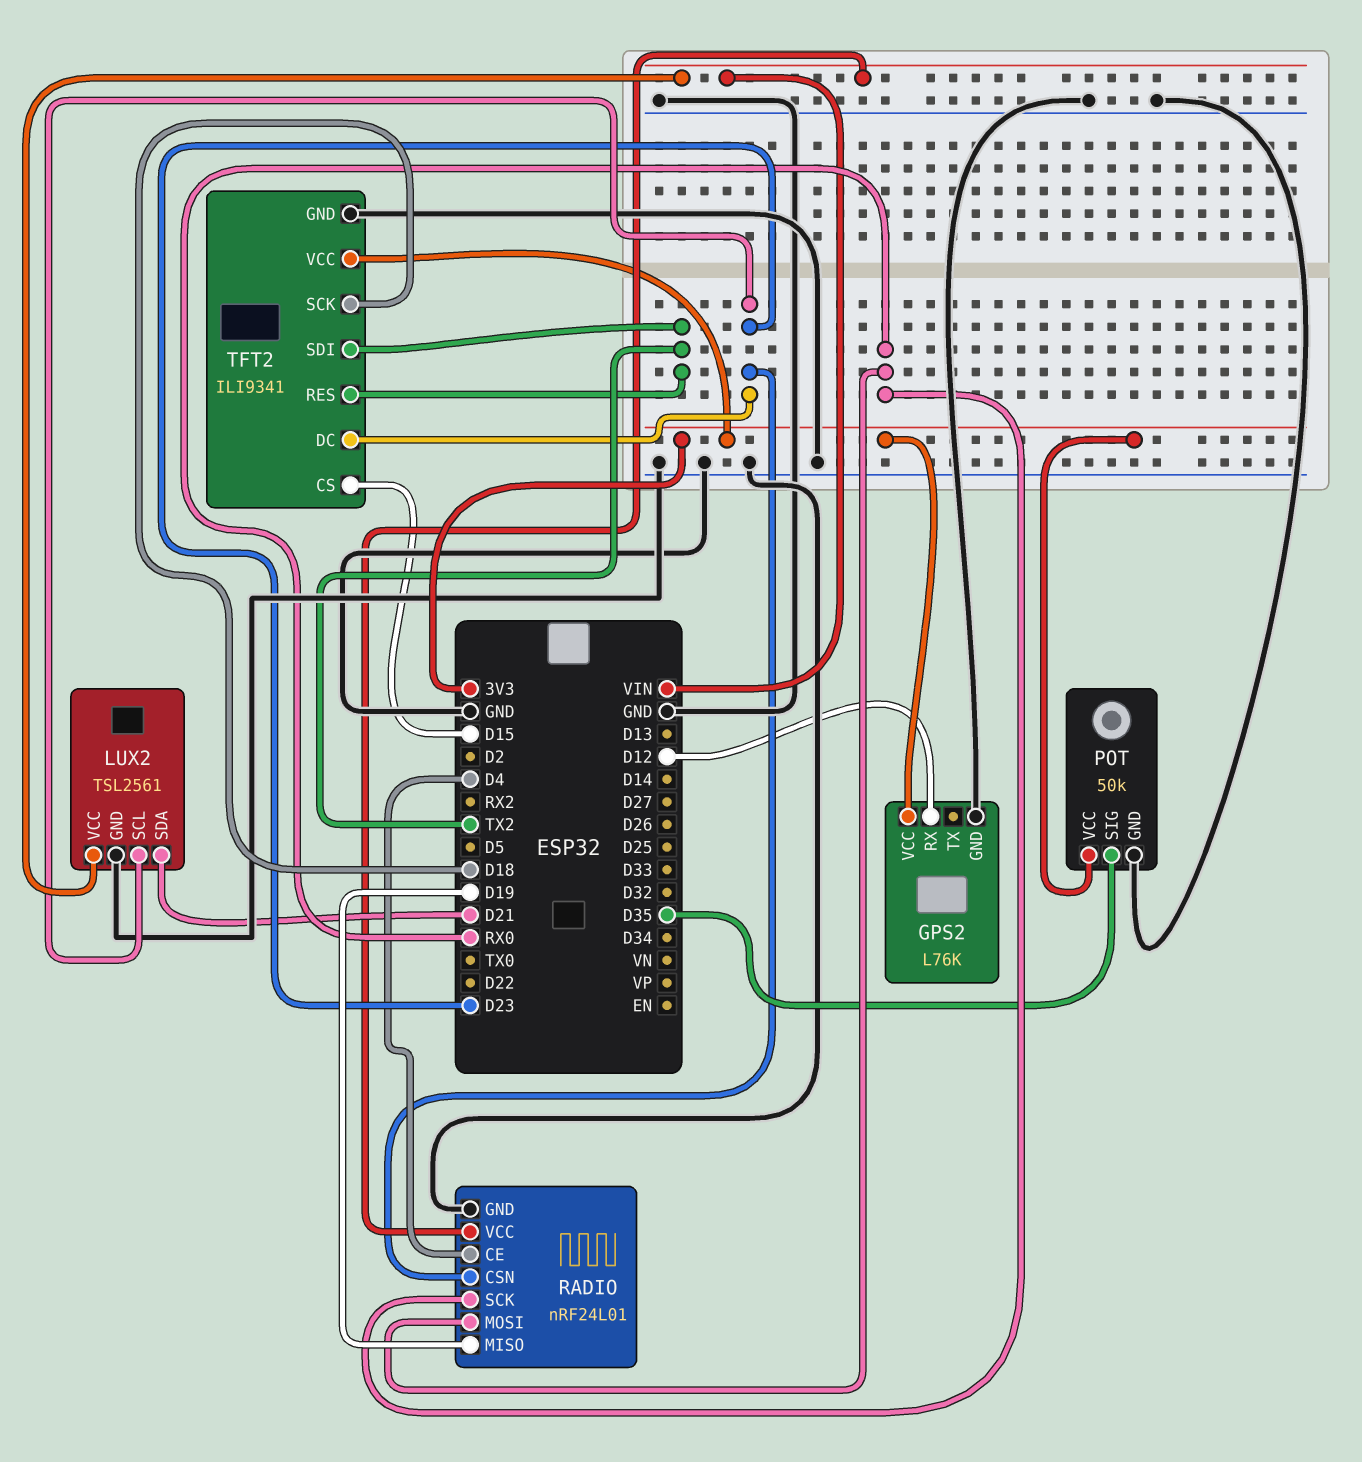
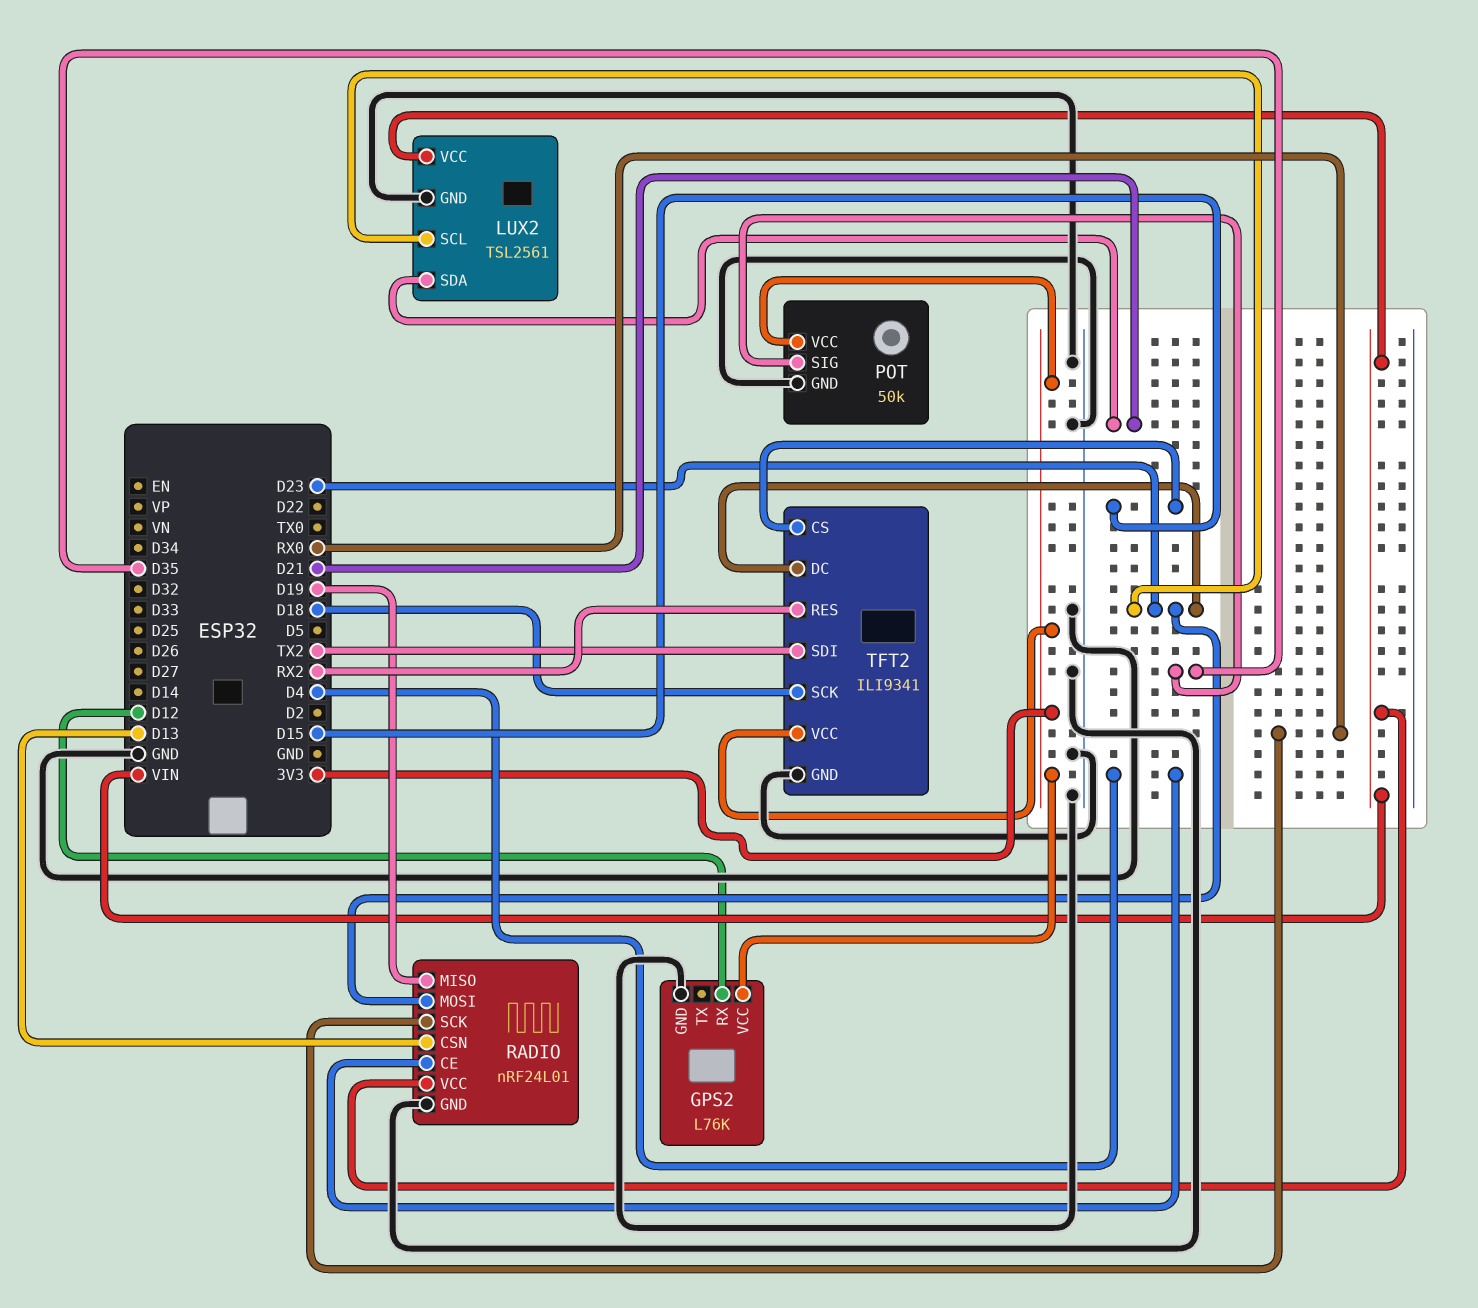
RADIO pin CSN: D23 -> D13
RADIO pin MOSI: RX0 -> D23
TFT2 pin RES: TX2 -> RX2

